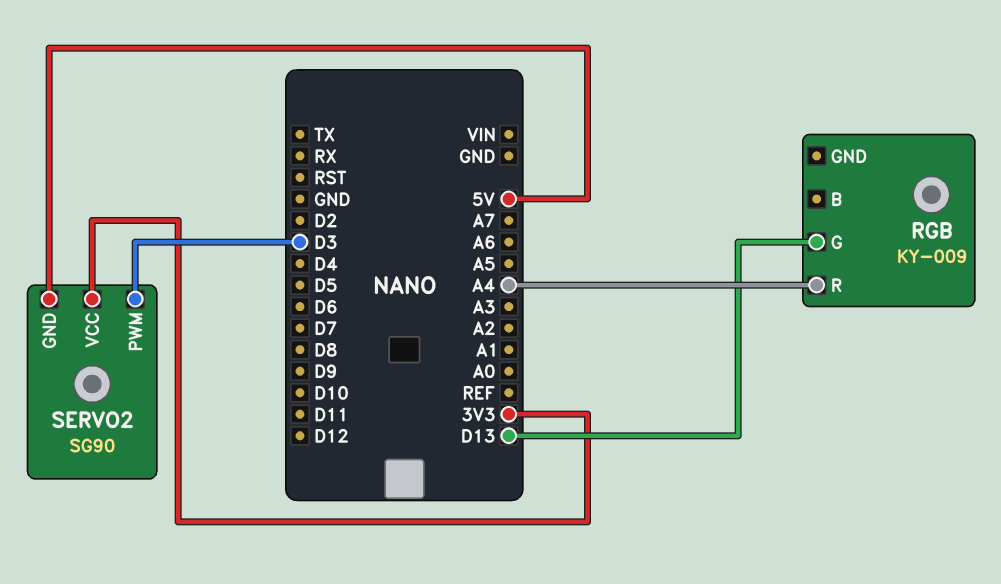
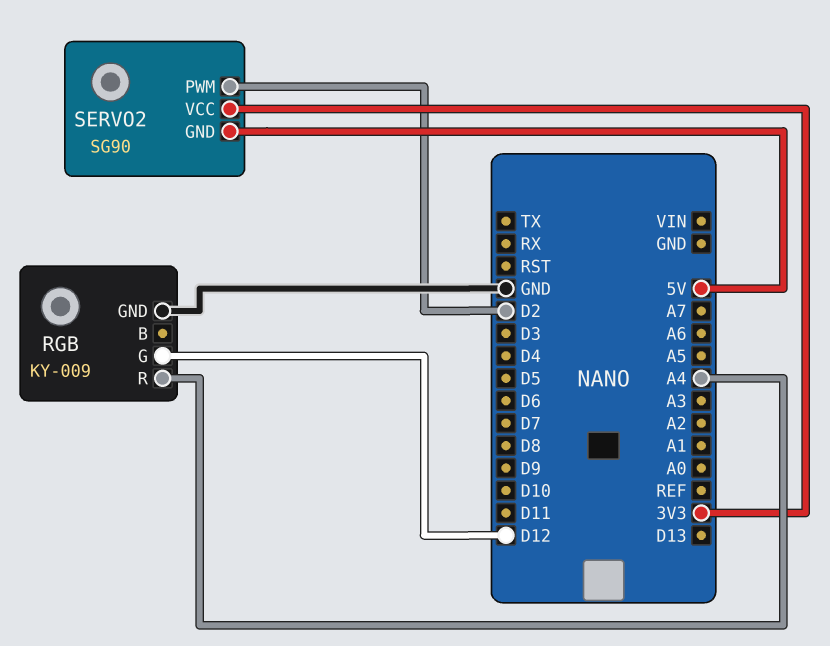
RGB pin G: D13 -> D12
RGB pin GND: none -> GND
SERVO2 pin PWM: D3 -> D2

